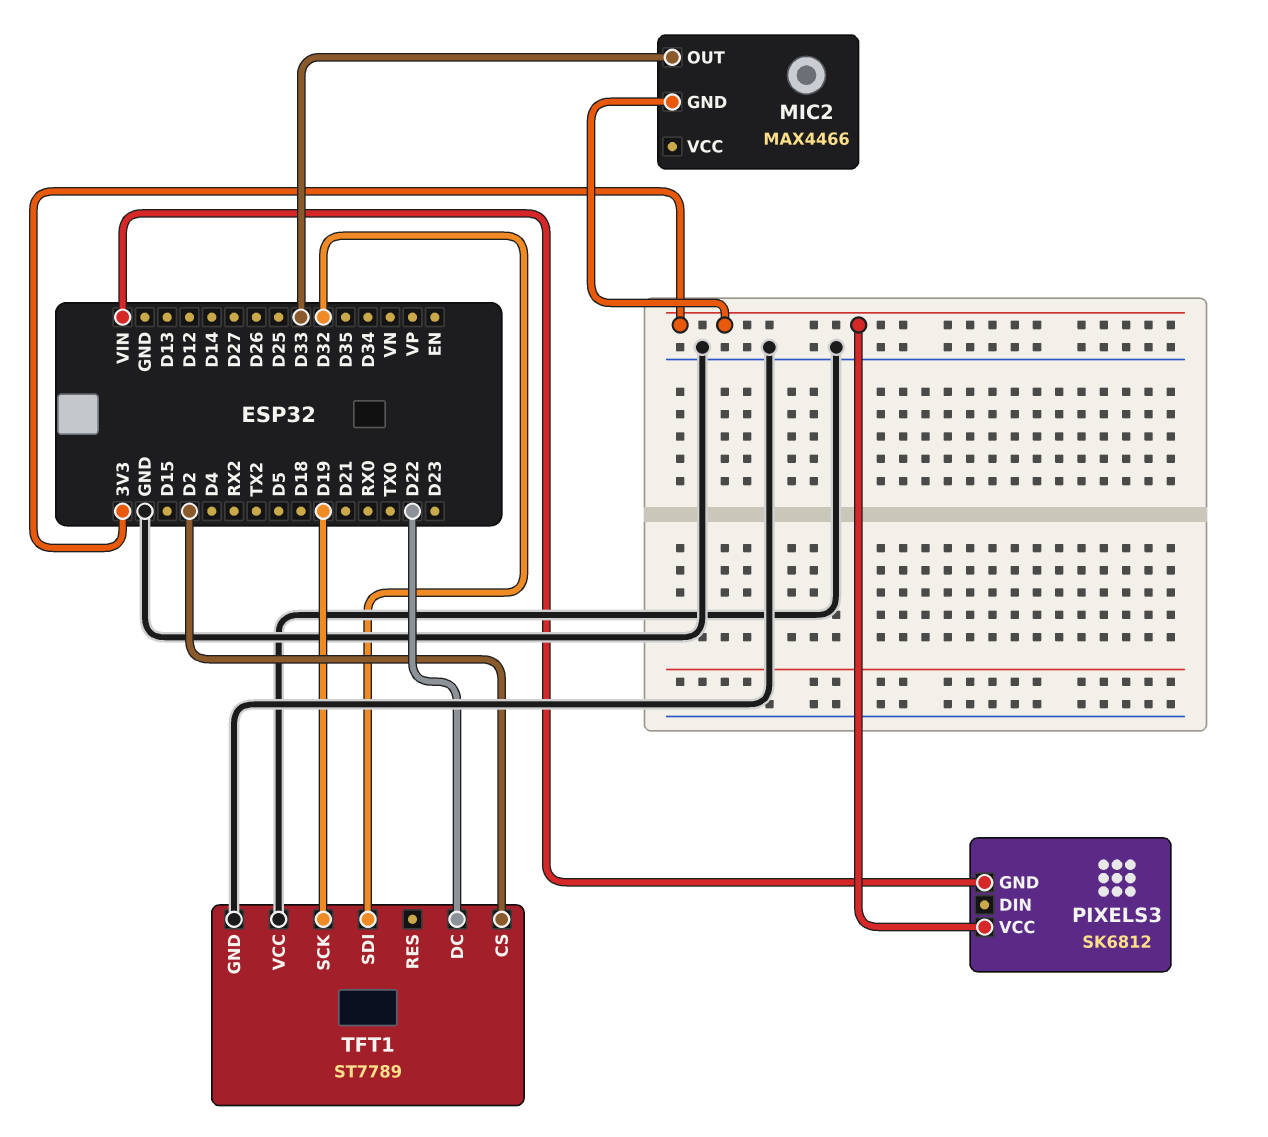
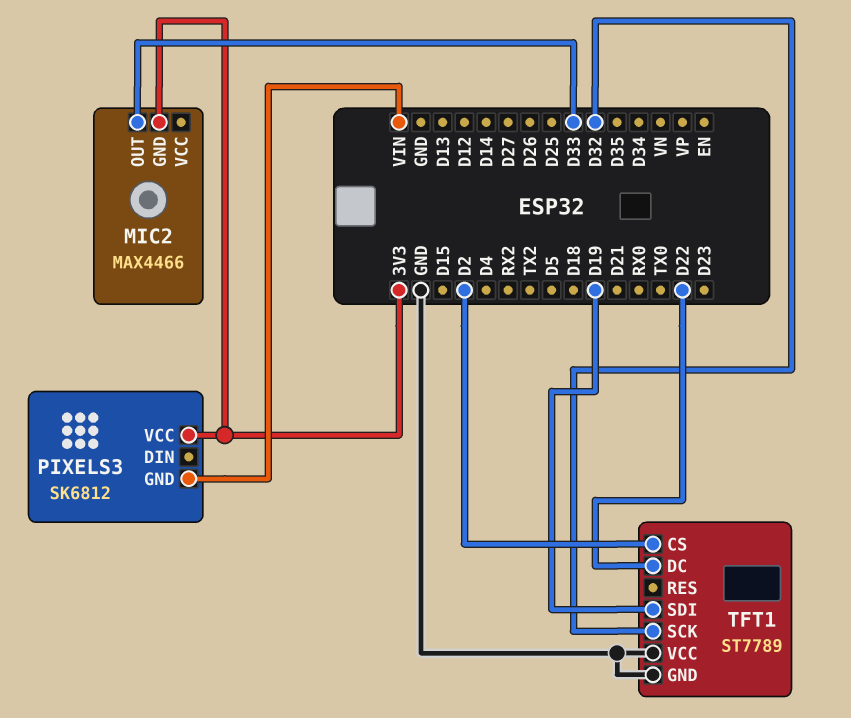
TFT1 pin SCK: D19 -> D32
TFT1 pin SDI: D32 -> D19

